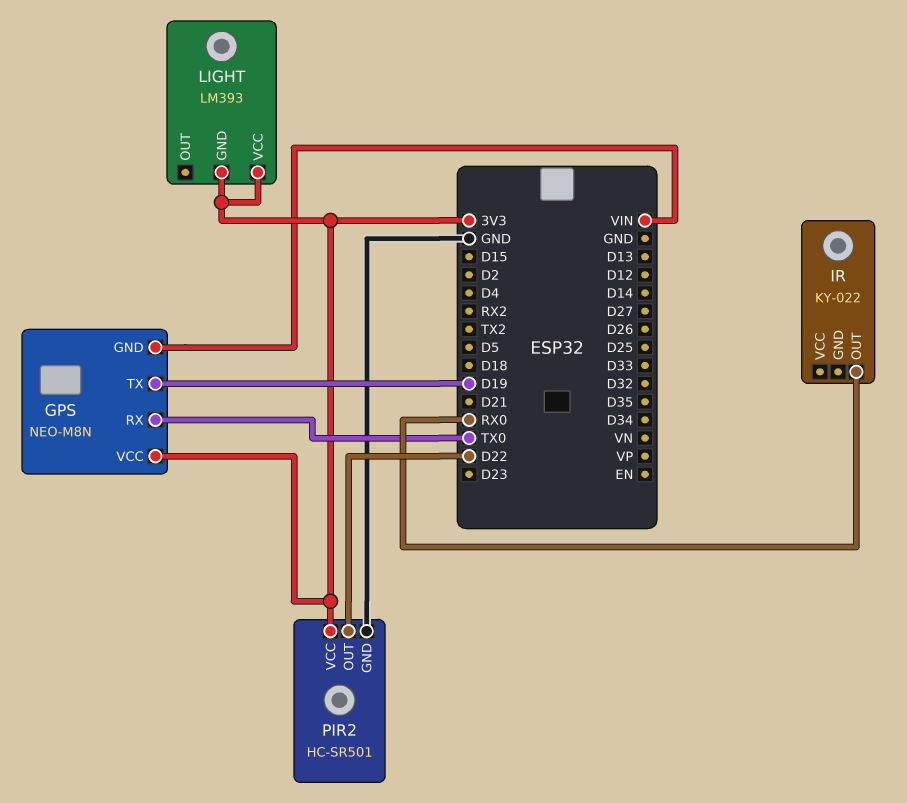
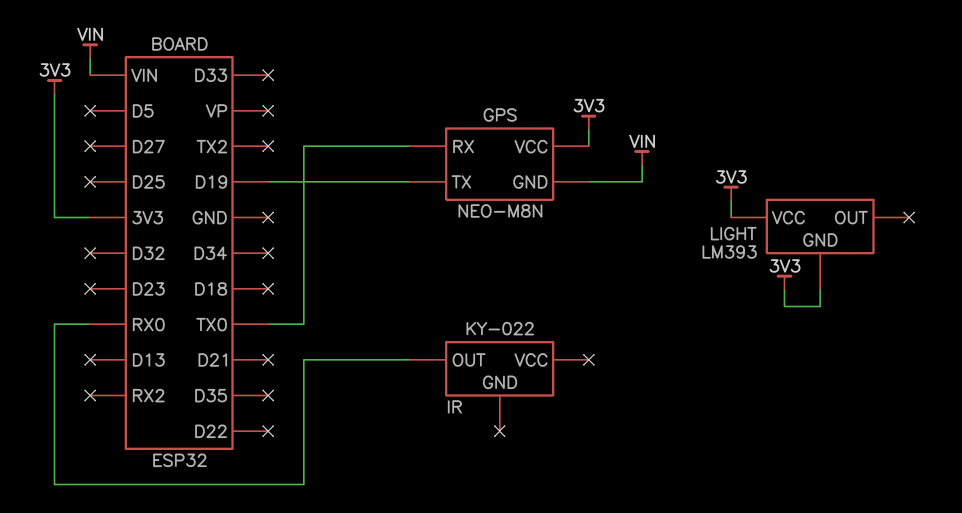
PIR2: HC-SR501 -> none
PIR2 pin GND: GND -> none
PIR2 pin OUT: D22 -> none
PIR2 pin VCC: 3V3 -> none

